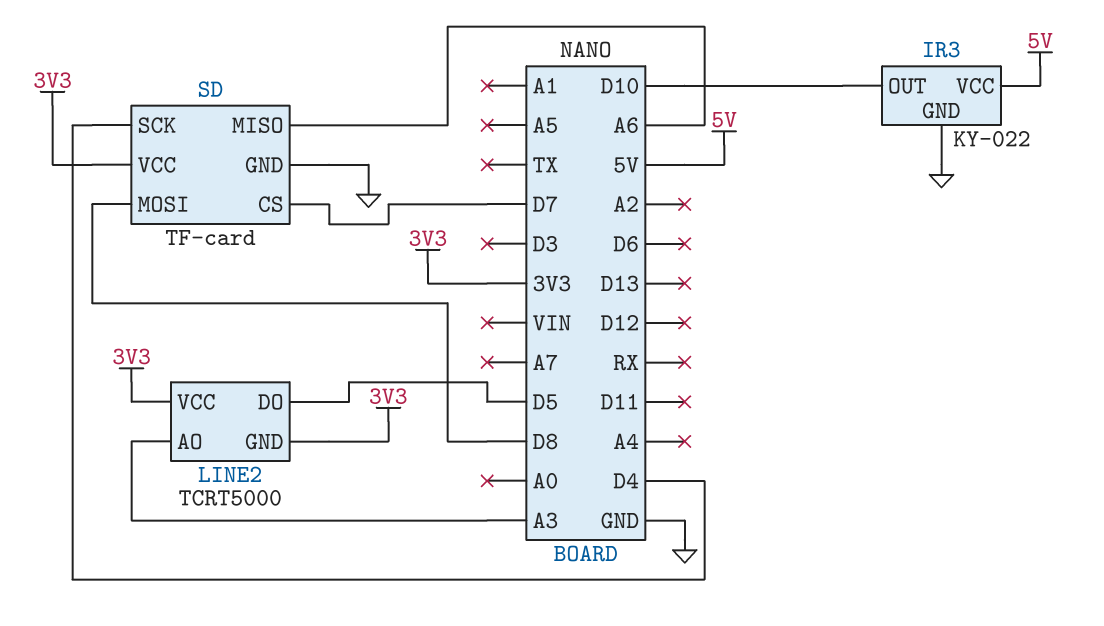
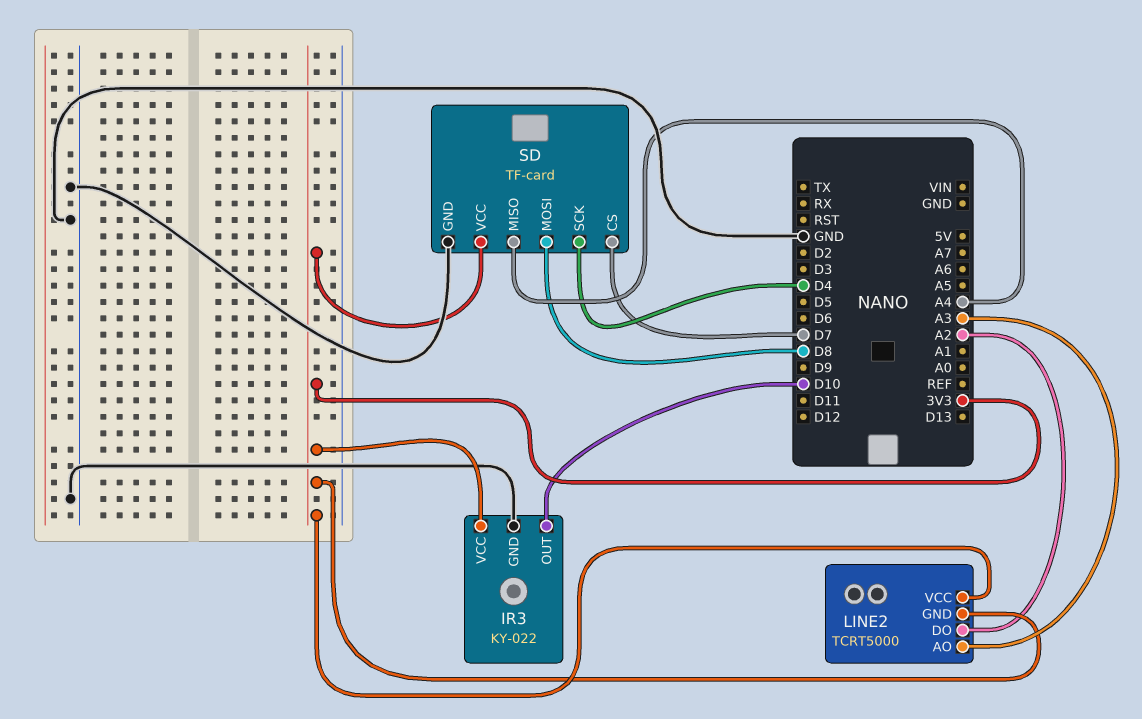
IR3 pin VCC: 5V -> 3V3
LINE2 pin DO: D5 -> A2
SD pin MISO: A6 -> A4

